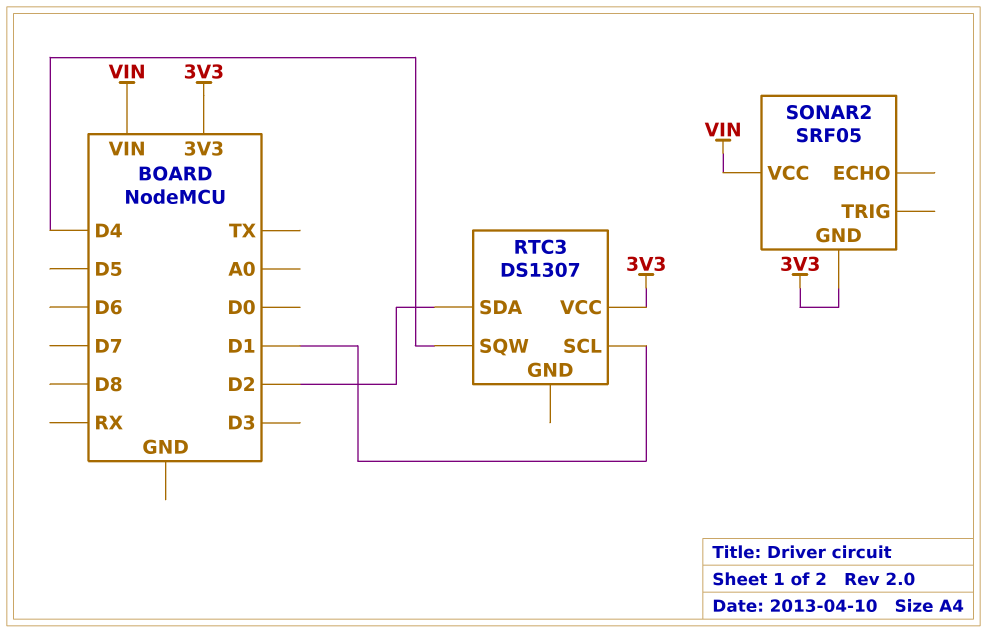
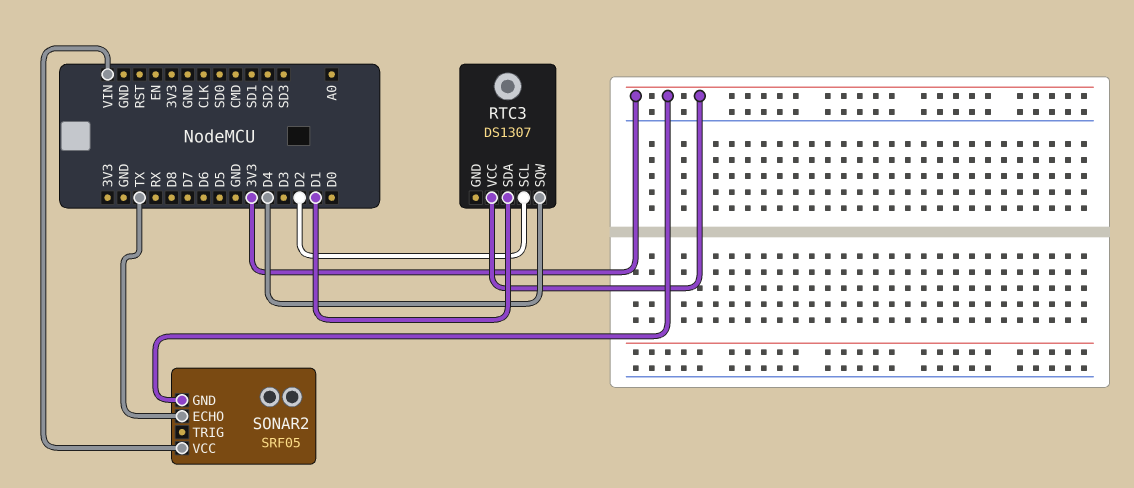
RTC3 pin SCL: D1 -> D2
RTC3 pin SDA: D2 -> D1
SONAR2 pin ECHO: none -> TX

